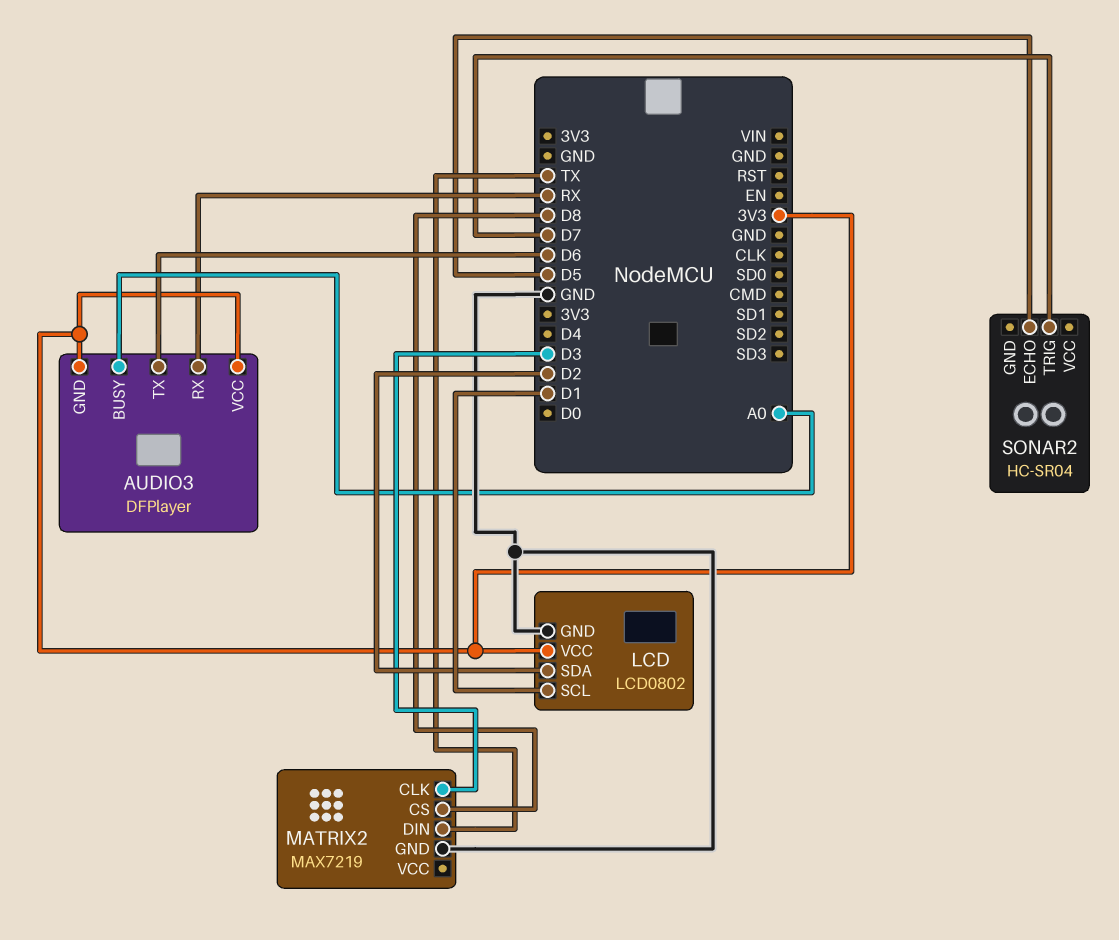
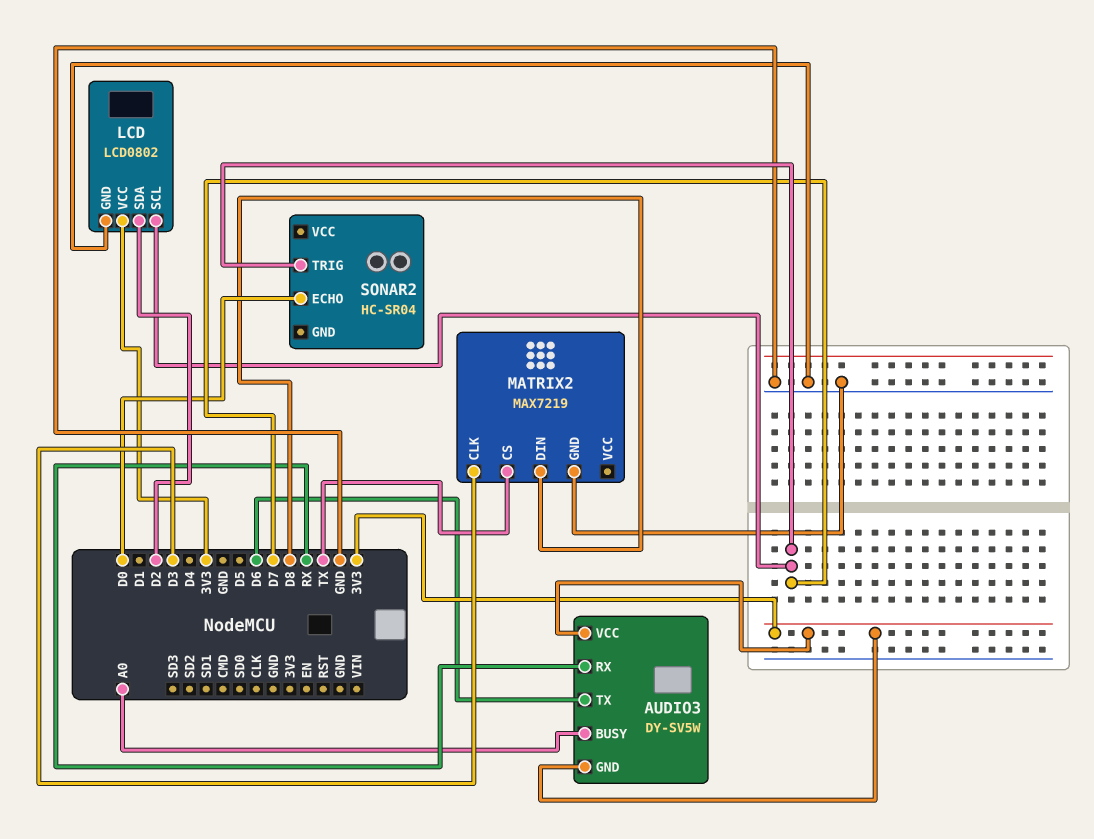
AUDIO3: DFPlayer -> DY-SV5W
LCD pin SCL: D1 -> D7
MATRIX2 pin CS: D8 -> TX
MATRIX2 pin DIN: TX -> D8
SONAR2 pin ECHO: D5 -> D0

